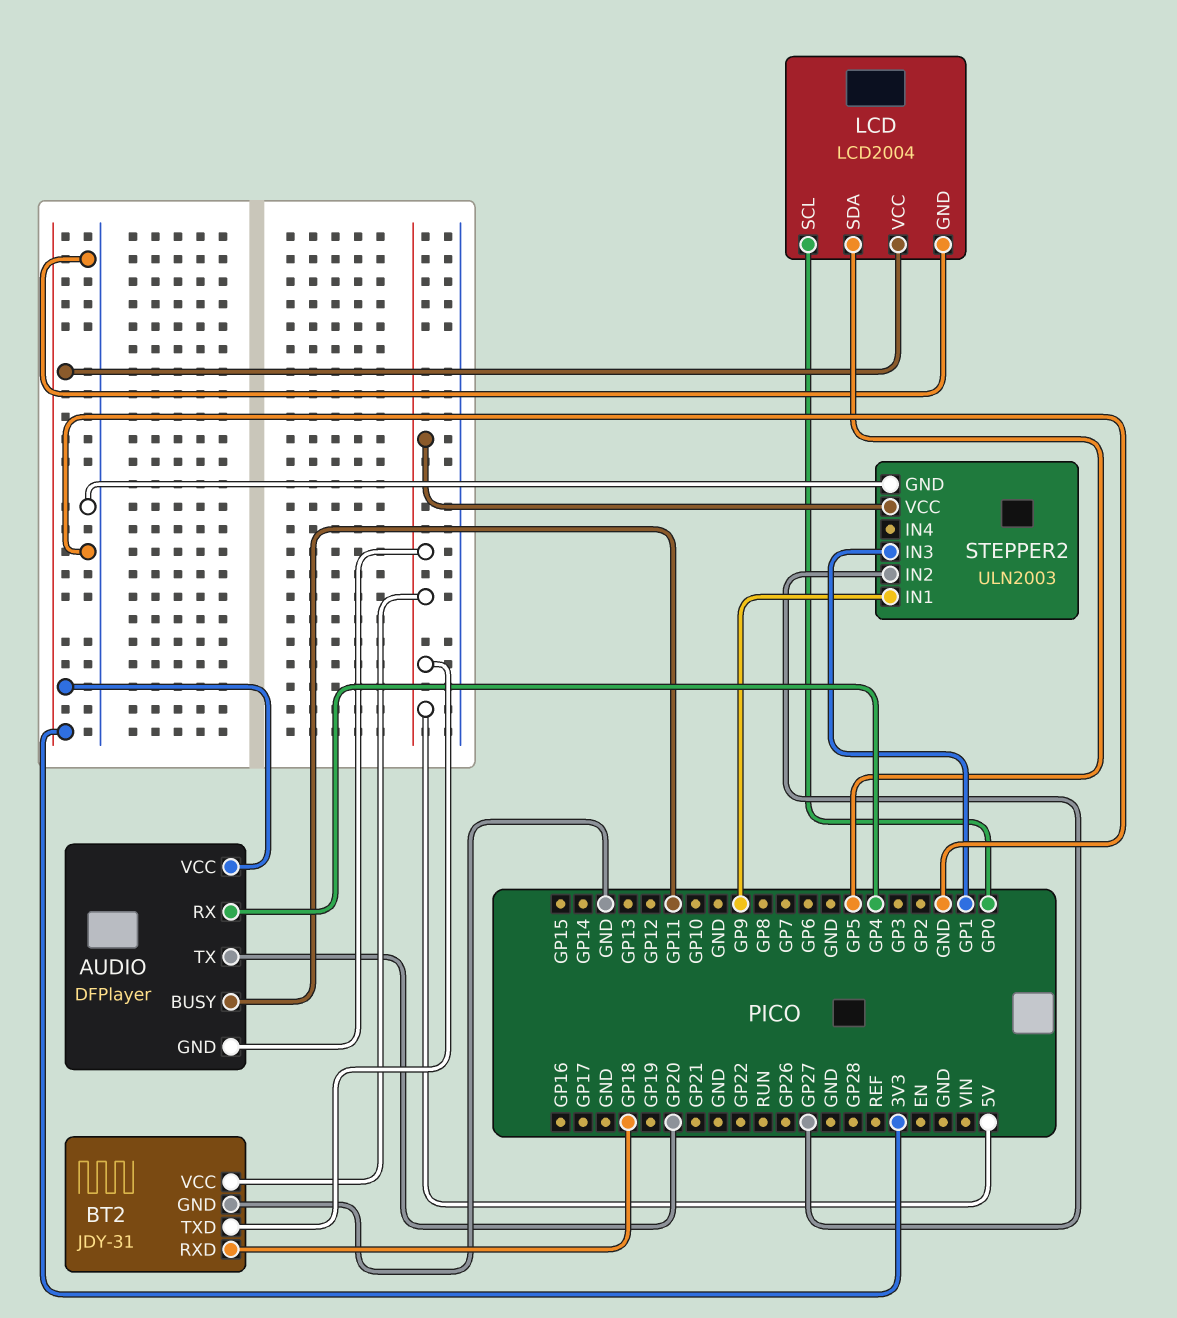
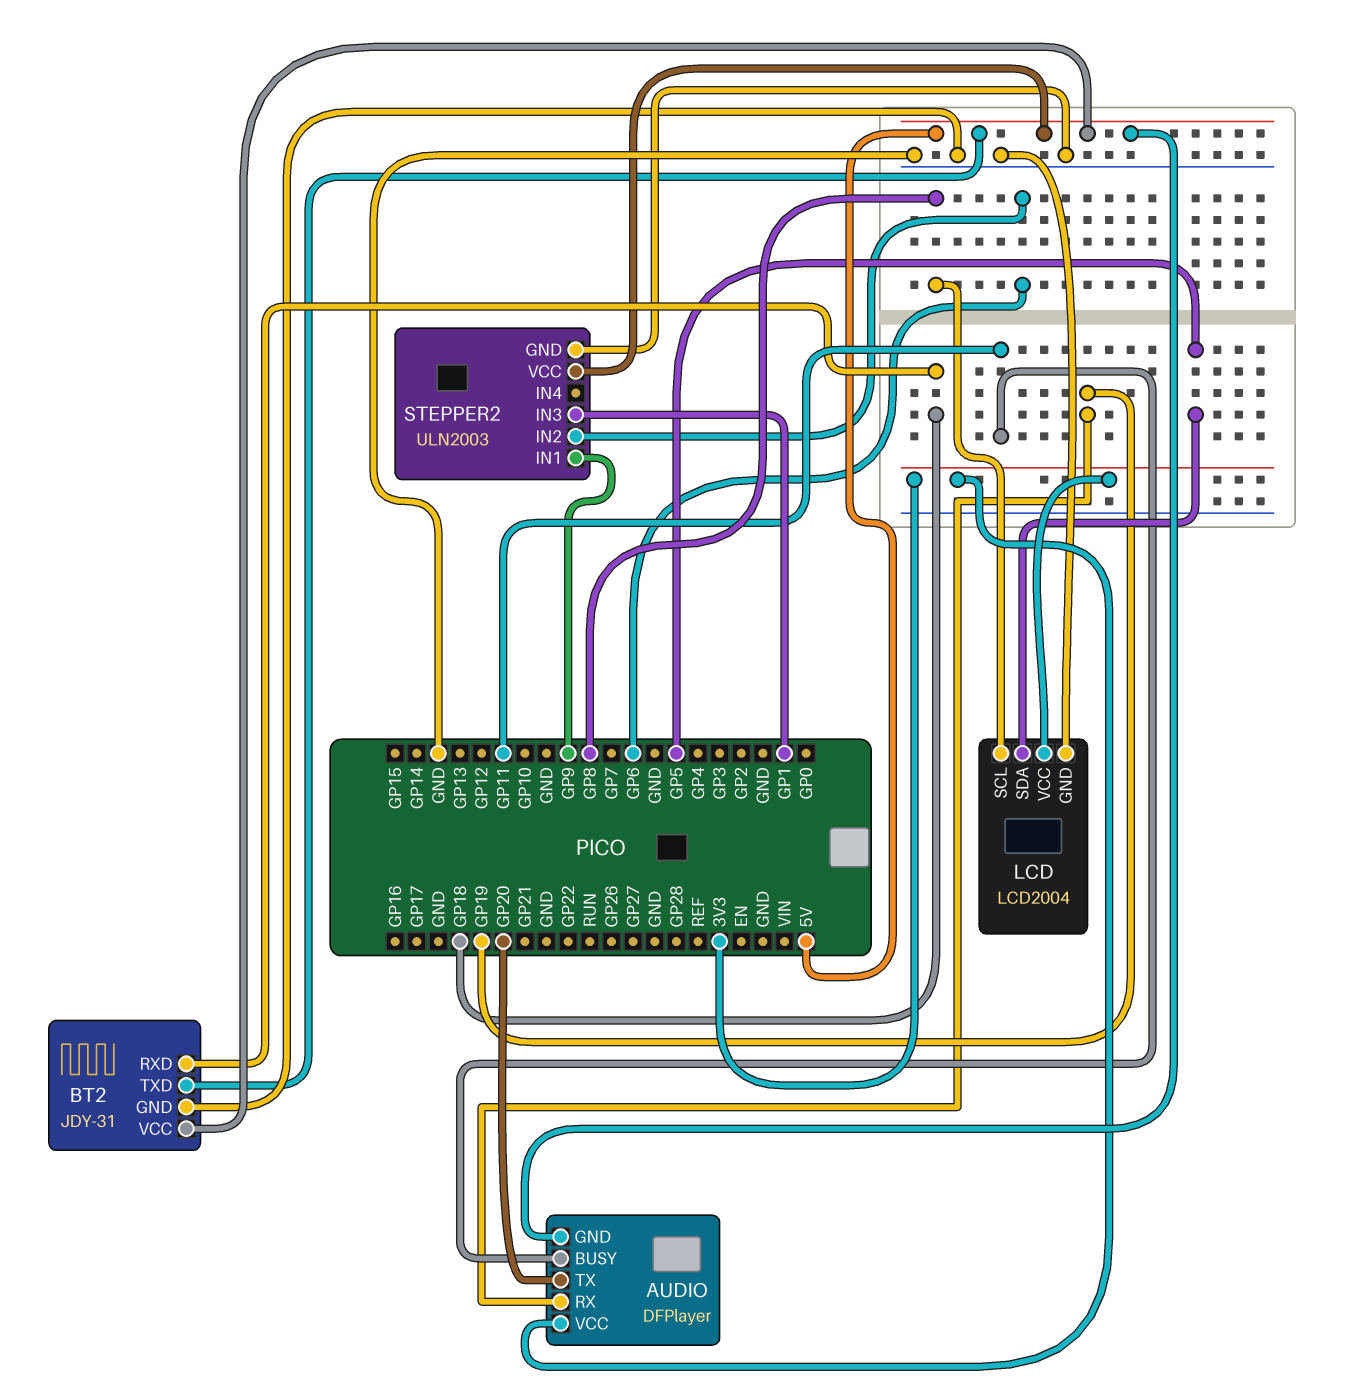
AUDIO pin RX: GP4 -> GP19
LCD pin SCL: GP0 -> GP8
STEPPER2 pin IN2: GP27 -> GP6

